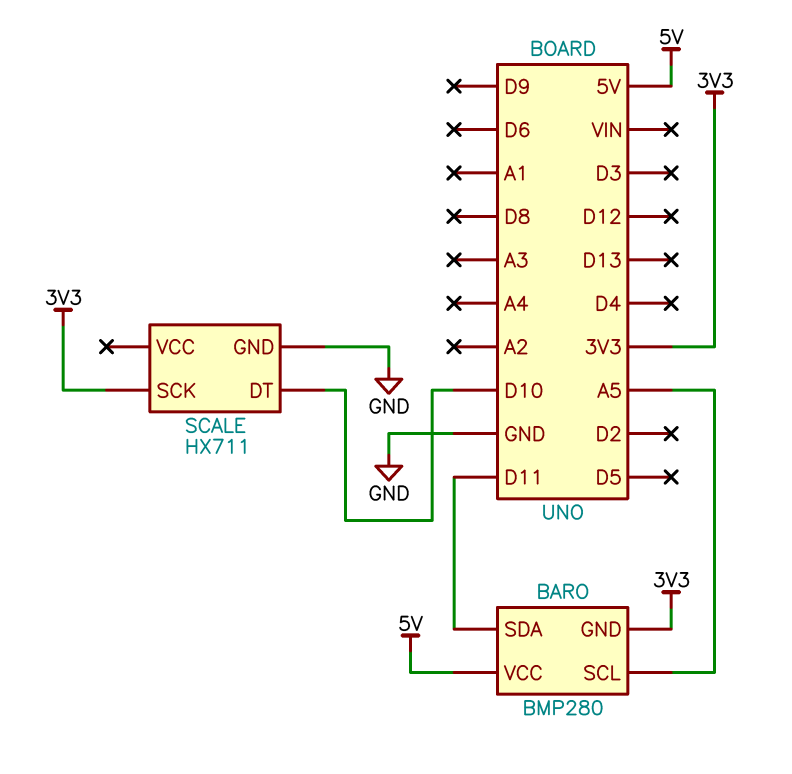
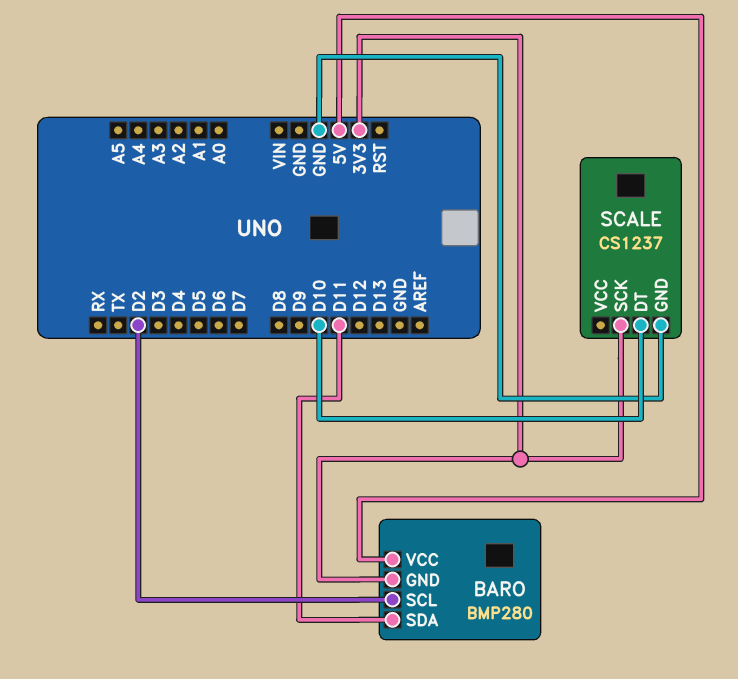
BARO pin SCL: A5 -> D2
SCALE: HX711 -> CS1237

